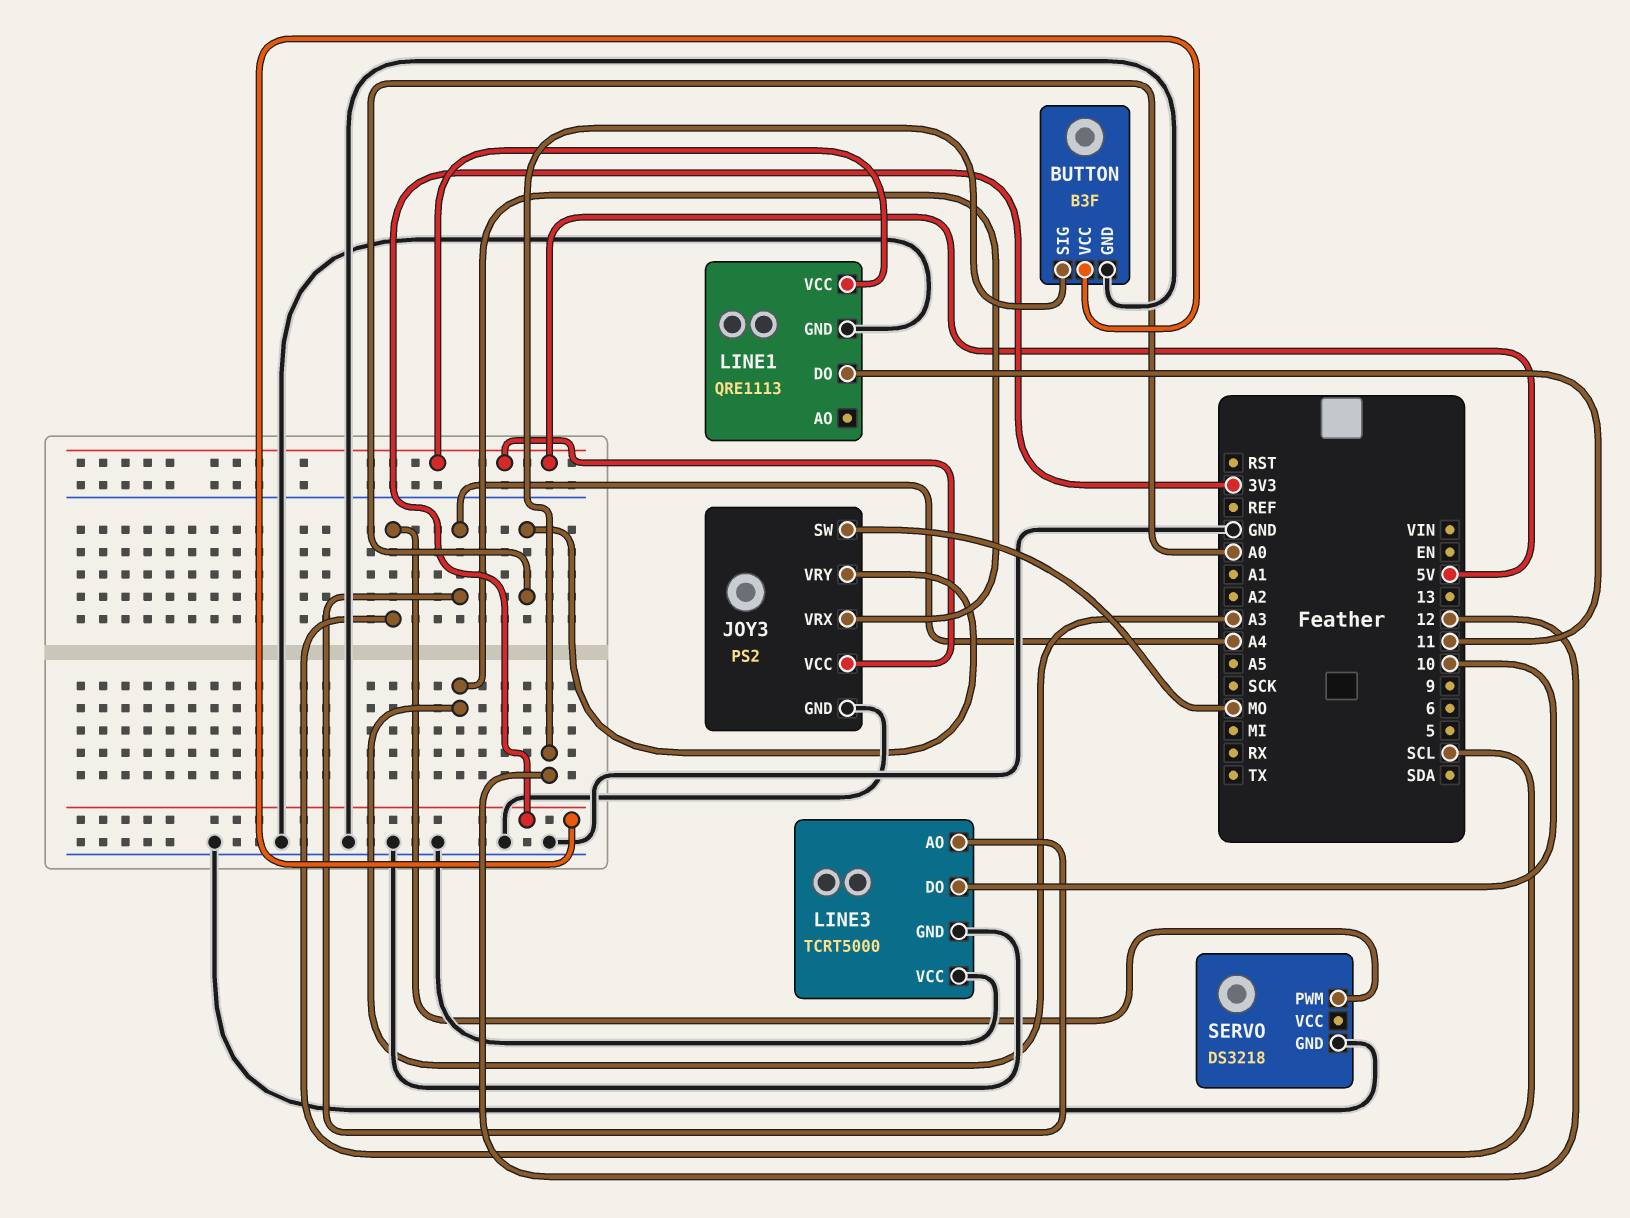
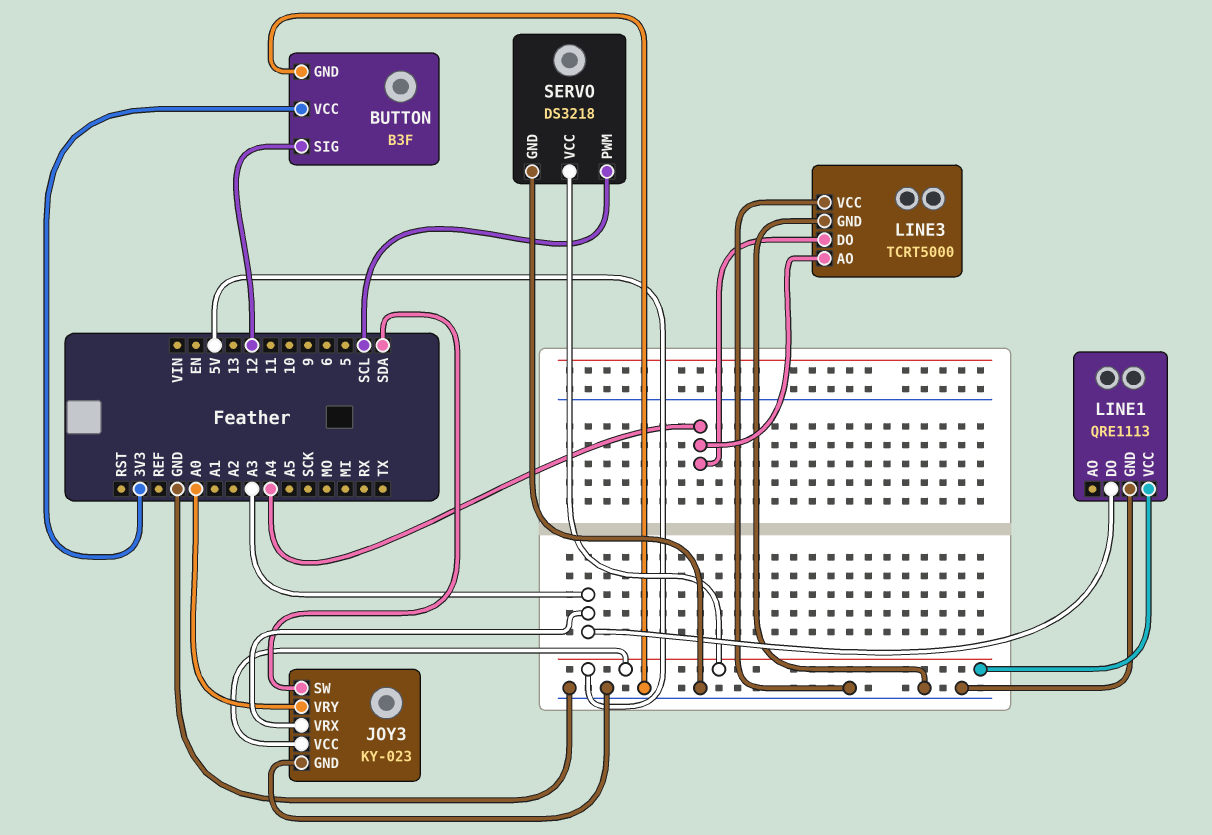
JOY3: PS2 -> KY-023
JOY3 pin SW: MO -> SDA
LINE1 pin DO: 11 -> A3
LINE3 pin DO: 10 -> A4
SERVO pin VCC: none -> 5V

